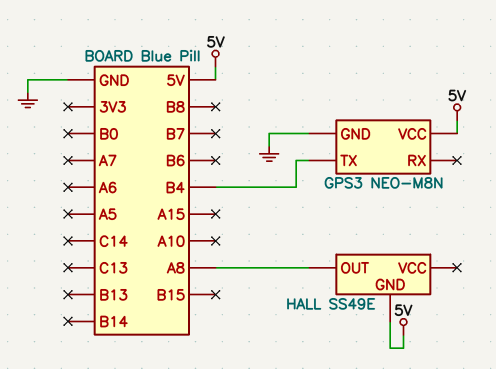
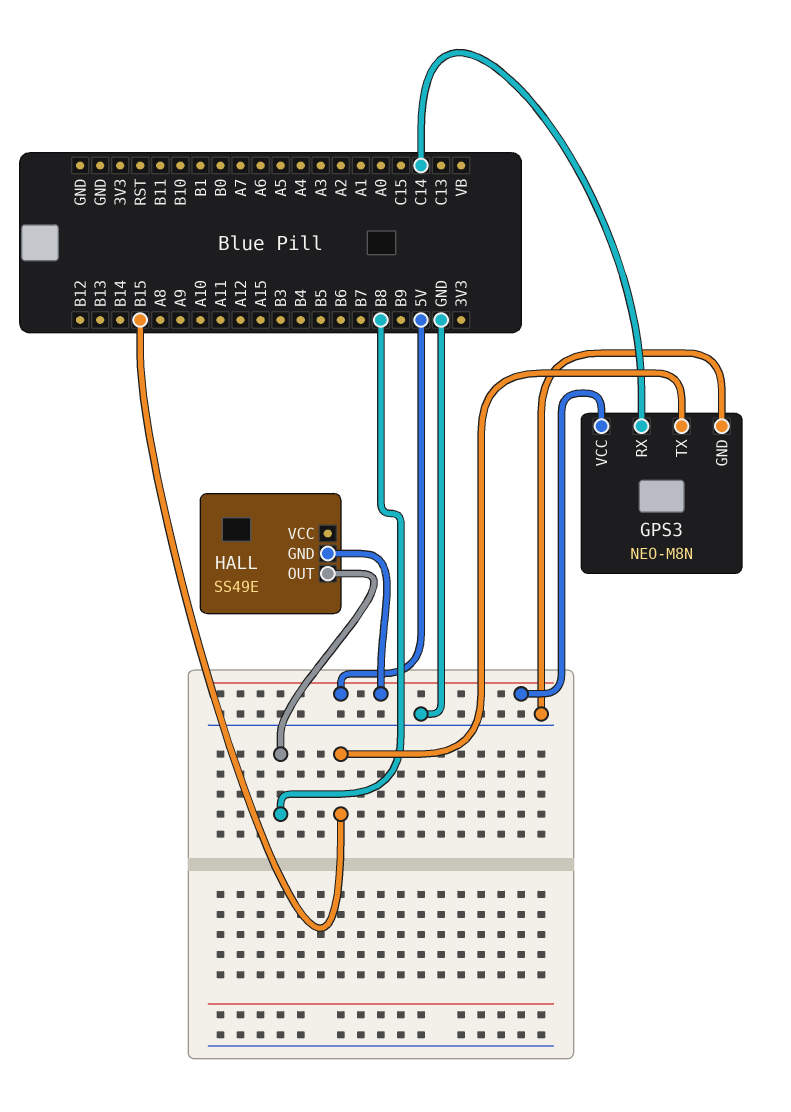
GPS3 pin RX: none -> C14
GPS3 pin TX: B4 -> B15
HALL pin OUT: A8 -> B8

